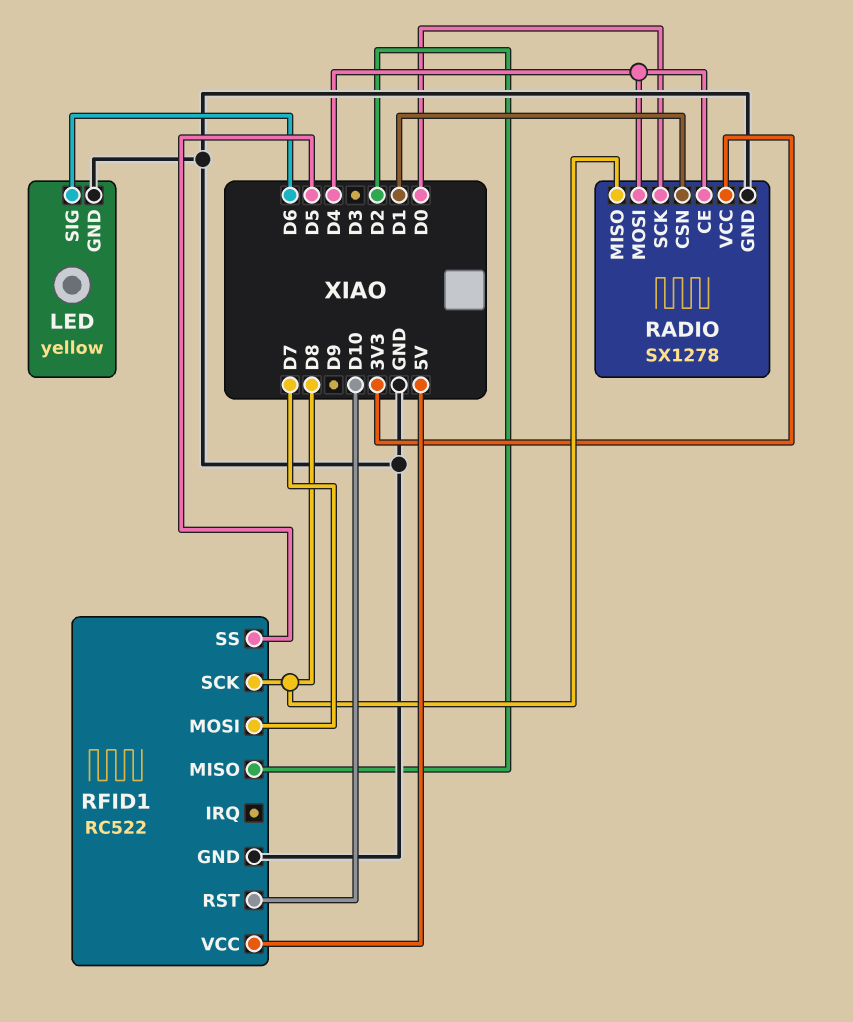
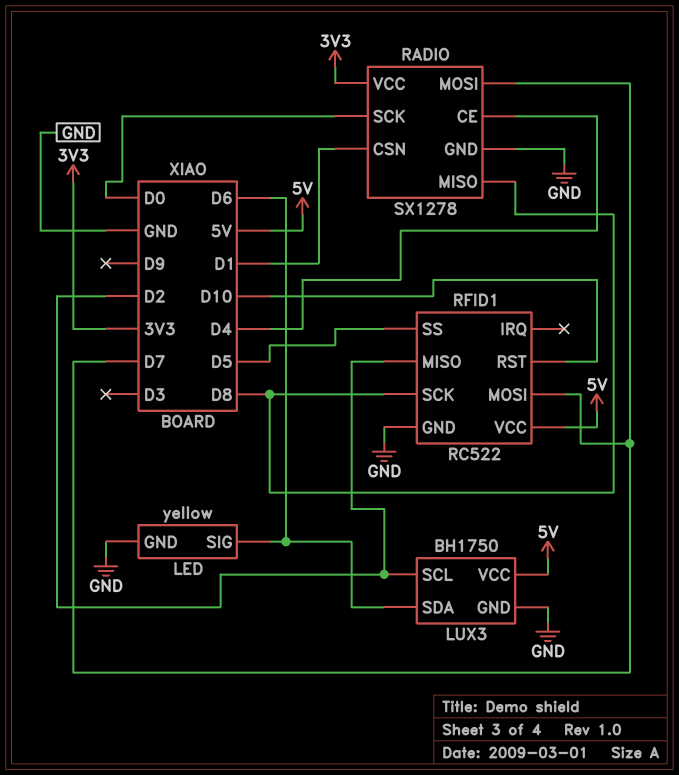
LUX3: none -> BH1750
LUX3 pin GND: none -> GND
LUX3 pin SCL: none -> D2
LUX3 pin SDA: none -> D6
LUX3 pin VCC: none -> 5V
RADIO pin MOSI: D4 -> D7

